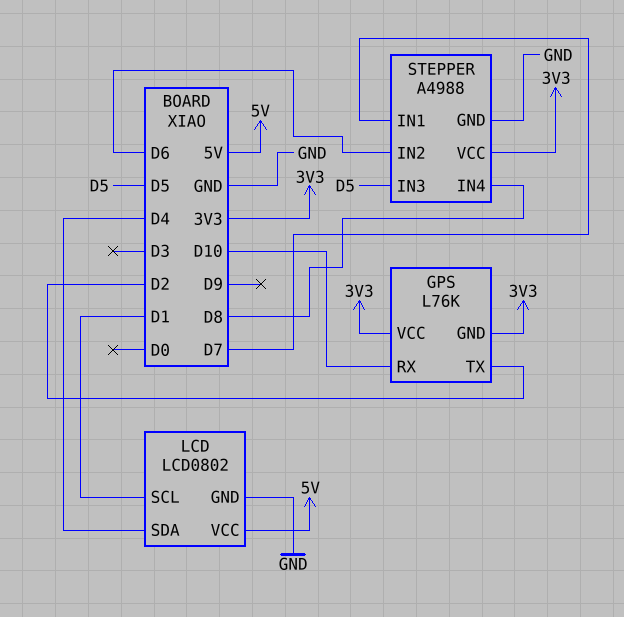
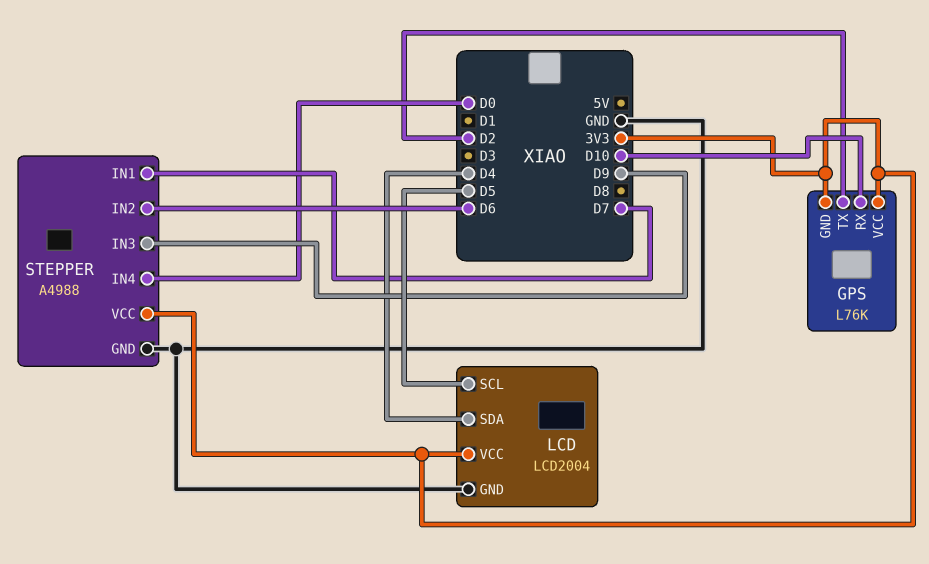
LCD: LCD0802 -> LCD2004
LCD pin SCL: D1 -> D5
LCD pin VCC: 5V -> 3V3
STEPPER pin IN3: D5 -> D9
STEPPER pin IN4: D8 -> D0

